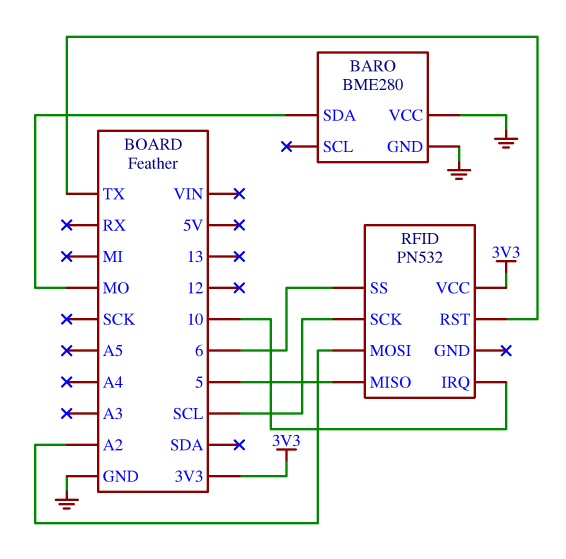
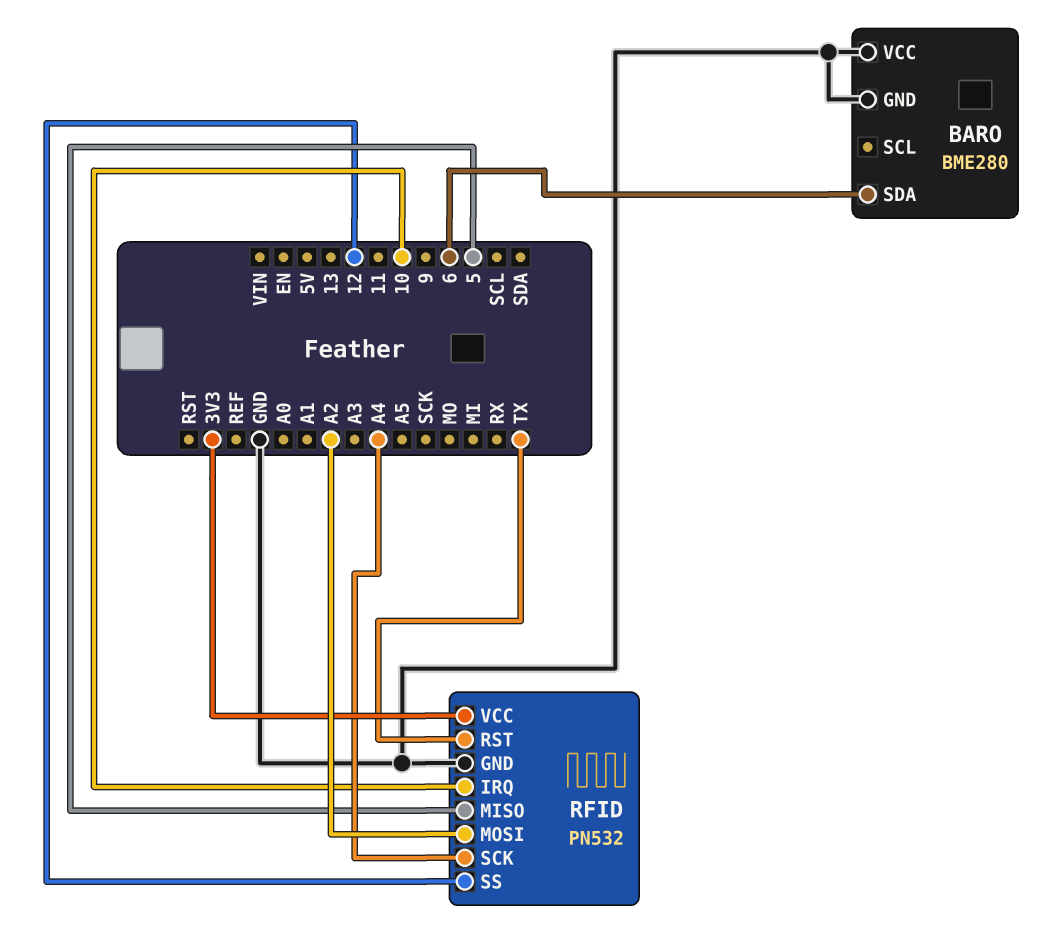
BARO pin SDA: MO -> 6
RFID pin GND: none -> GND
RFID pin SCK: SCL -> A4
RFID pin SS: 6 -> 12

